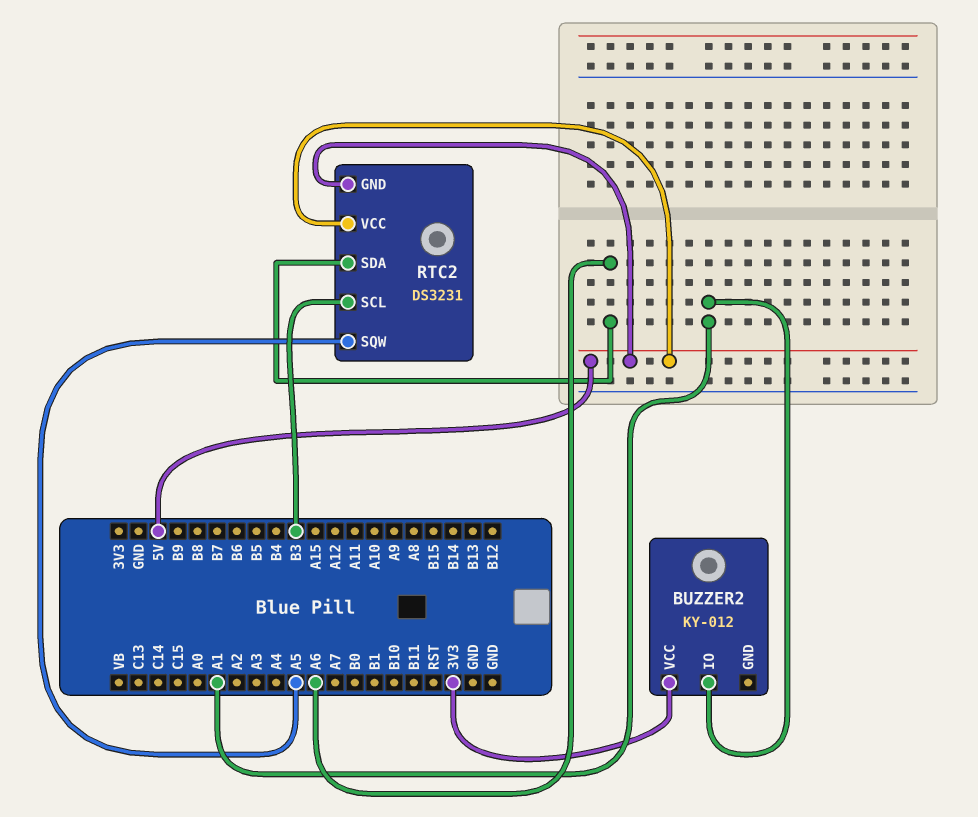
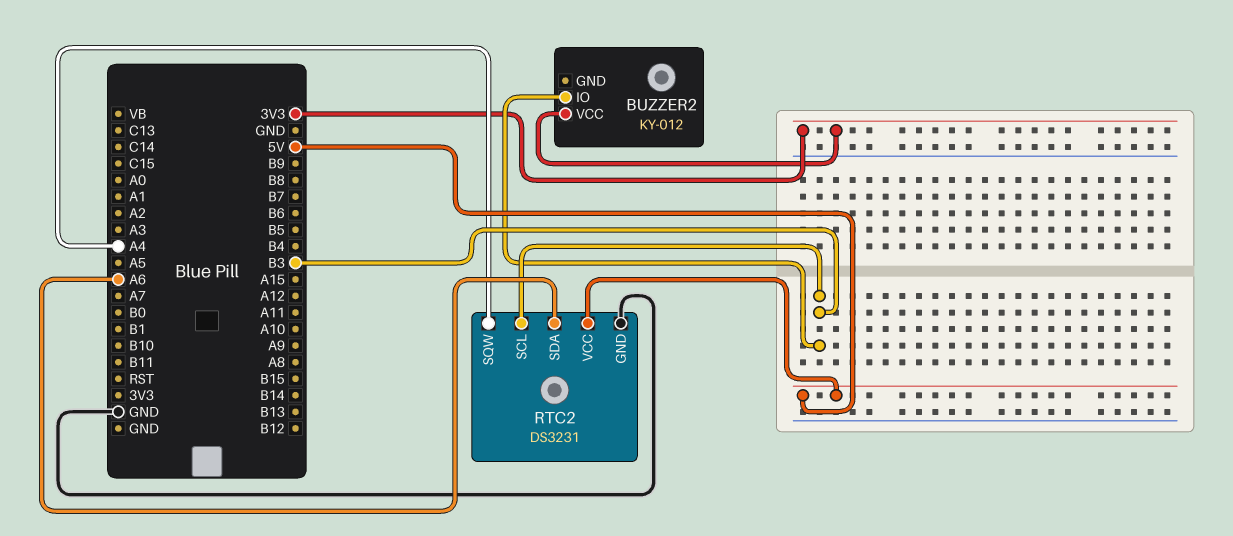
BUZZER2 pin IO: A1 -> B3
RTC2 pin GND: 5V -> GND
RTC2 pin SQW: A5 -> A4

